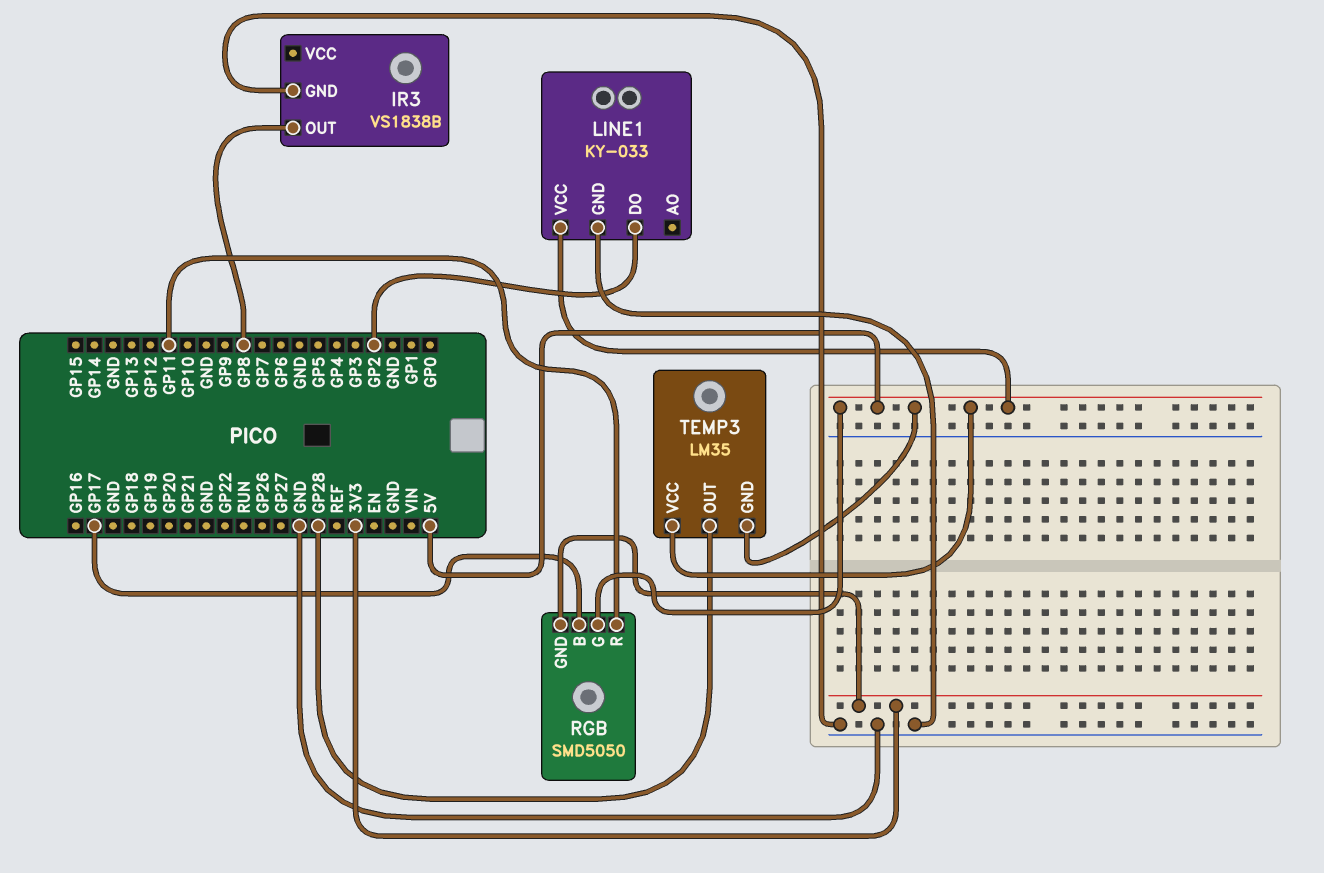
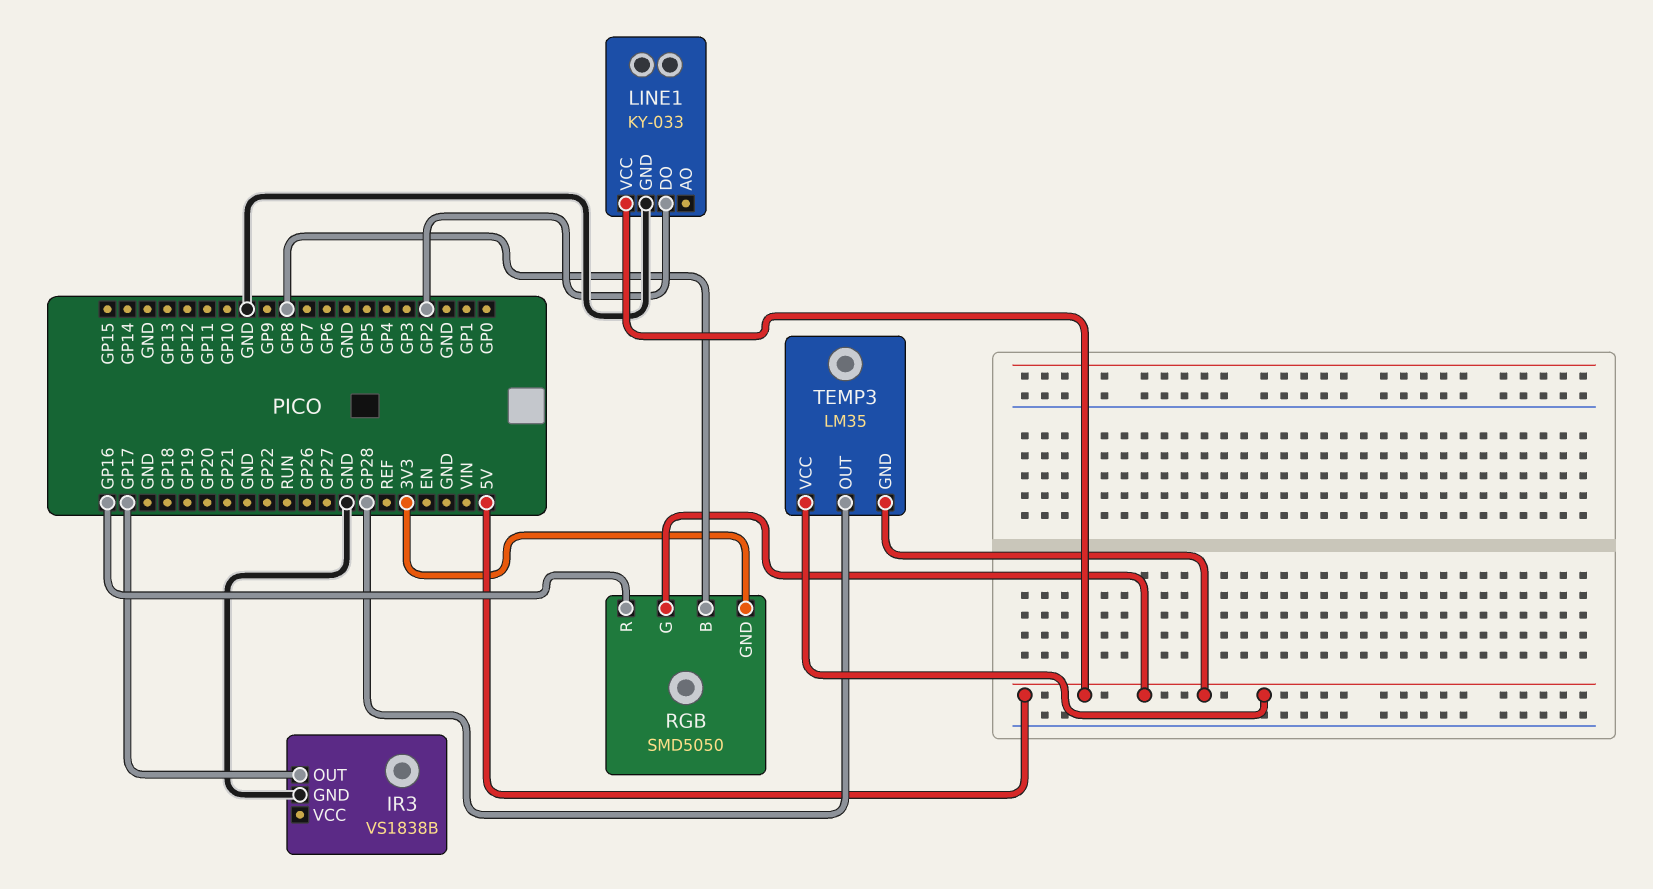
IR3 pin OUT: GP8 -> GP17
RGB pin B: GP17 -> GP8
RGB pin R: GP11 -> GP16

